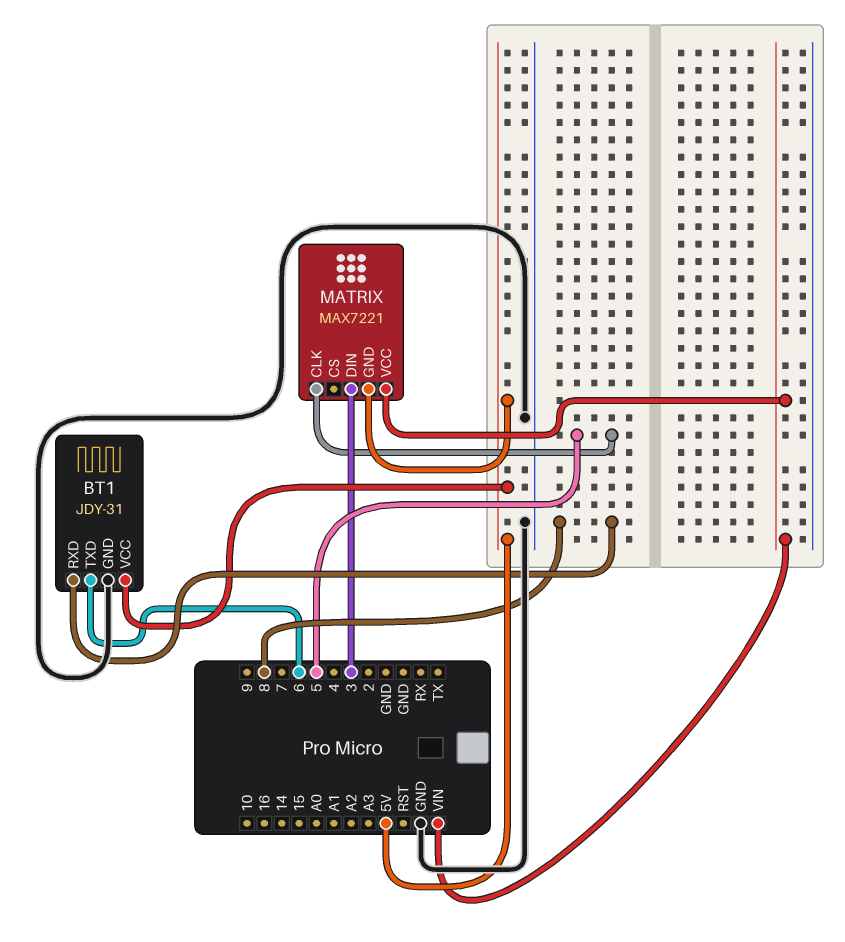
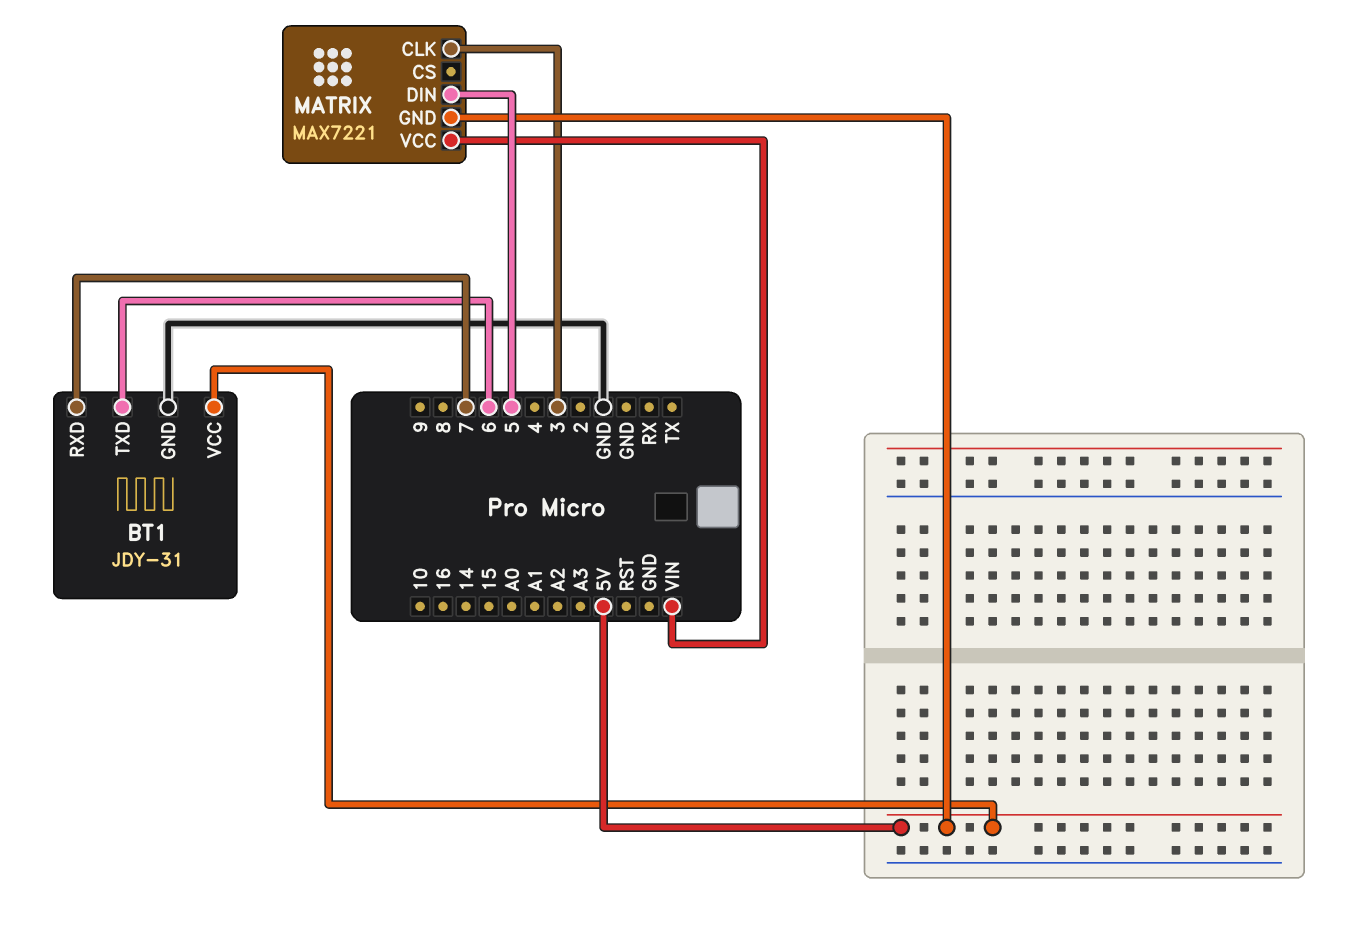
BT1 pin RXD: 8 -> 7
MATRIX pin CLK: 5 -> 3
MATRIX pin DIN: 3 -> 5

